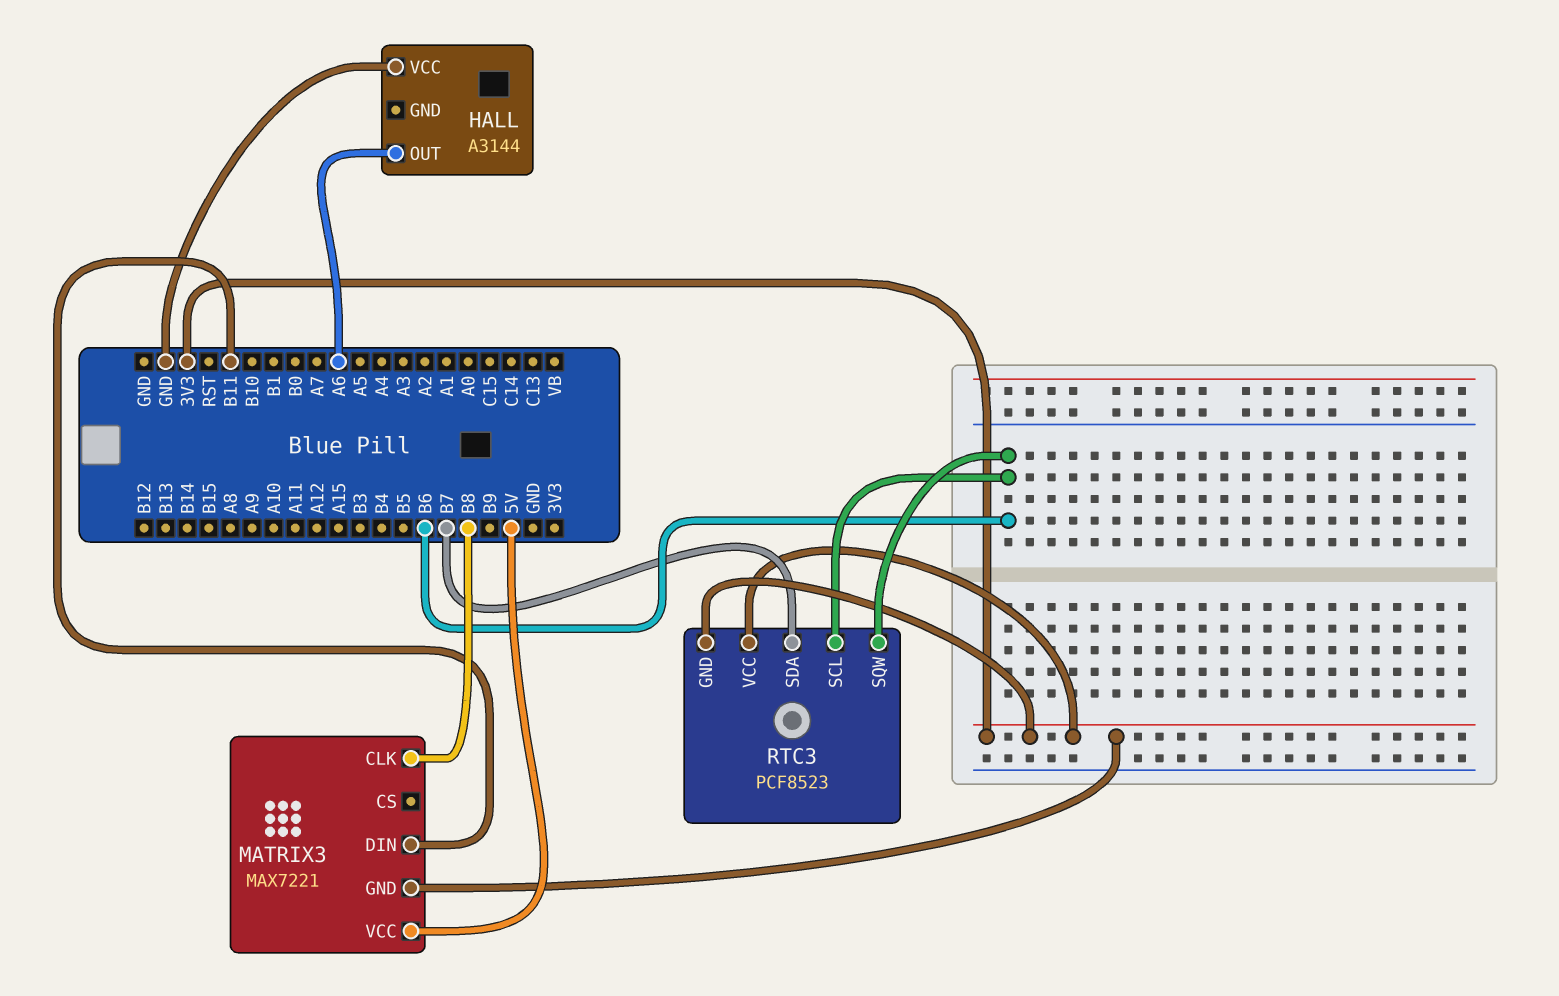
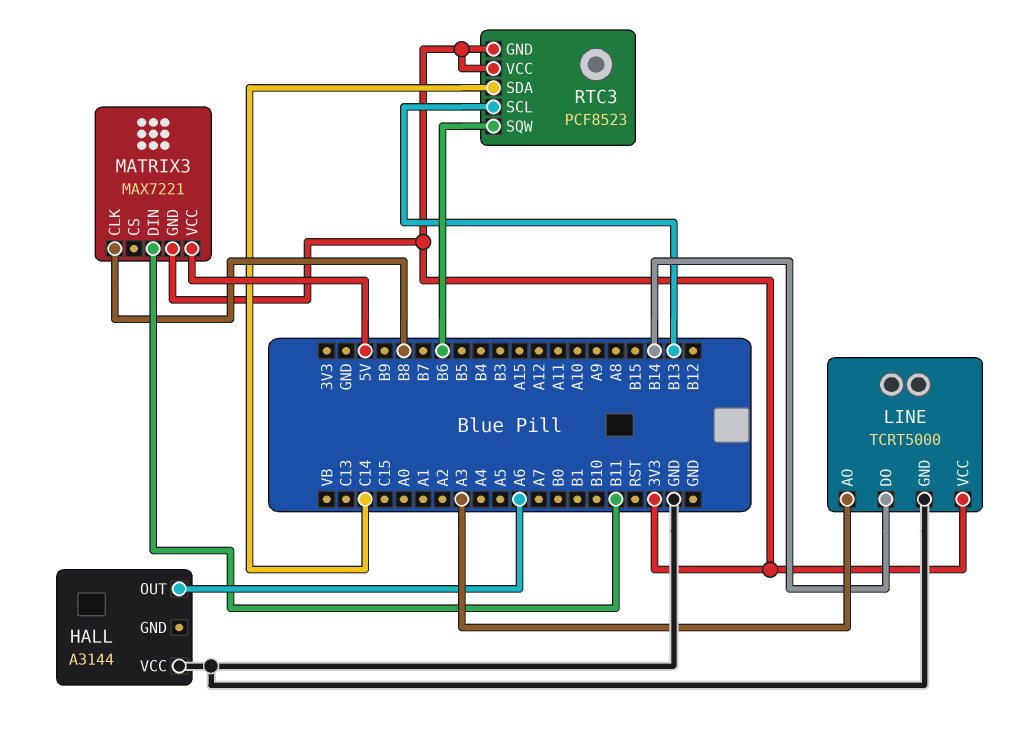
LINE: none -> TCRT5000
LINE pin AO: none -> A3
LINE pin DO: none -> B14
LINE pin GND: none -> GND
LINE pin VCC: none -> 3V3
RTC3 pin SCL: B6 -> B13
RTC3 pin SDA: B7 -> C14

